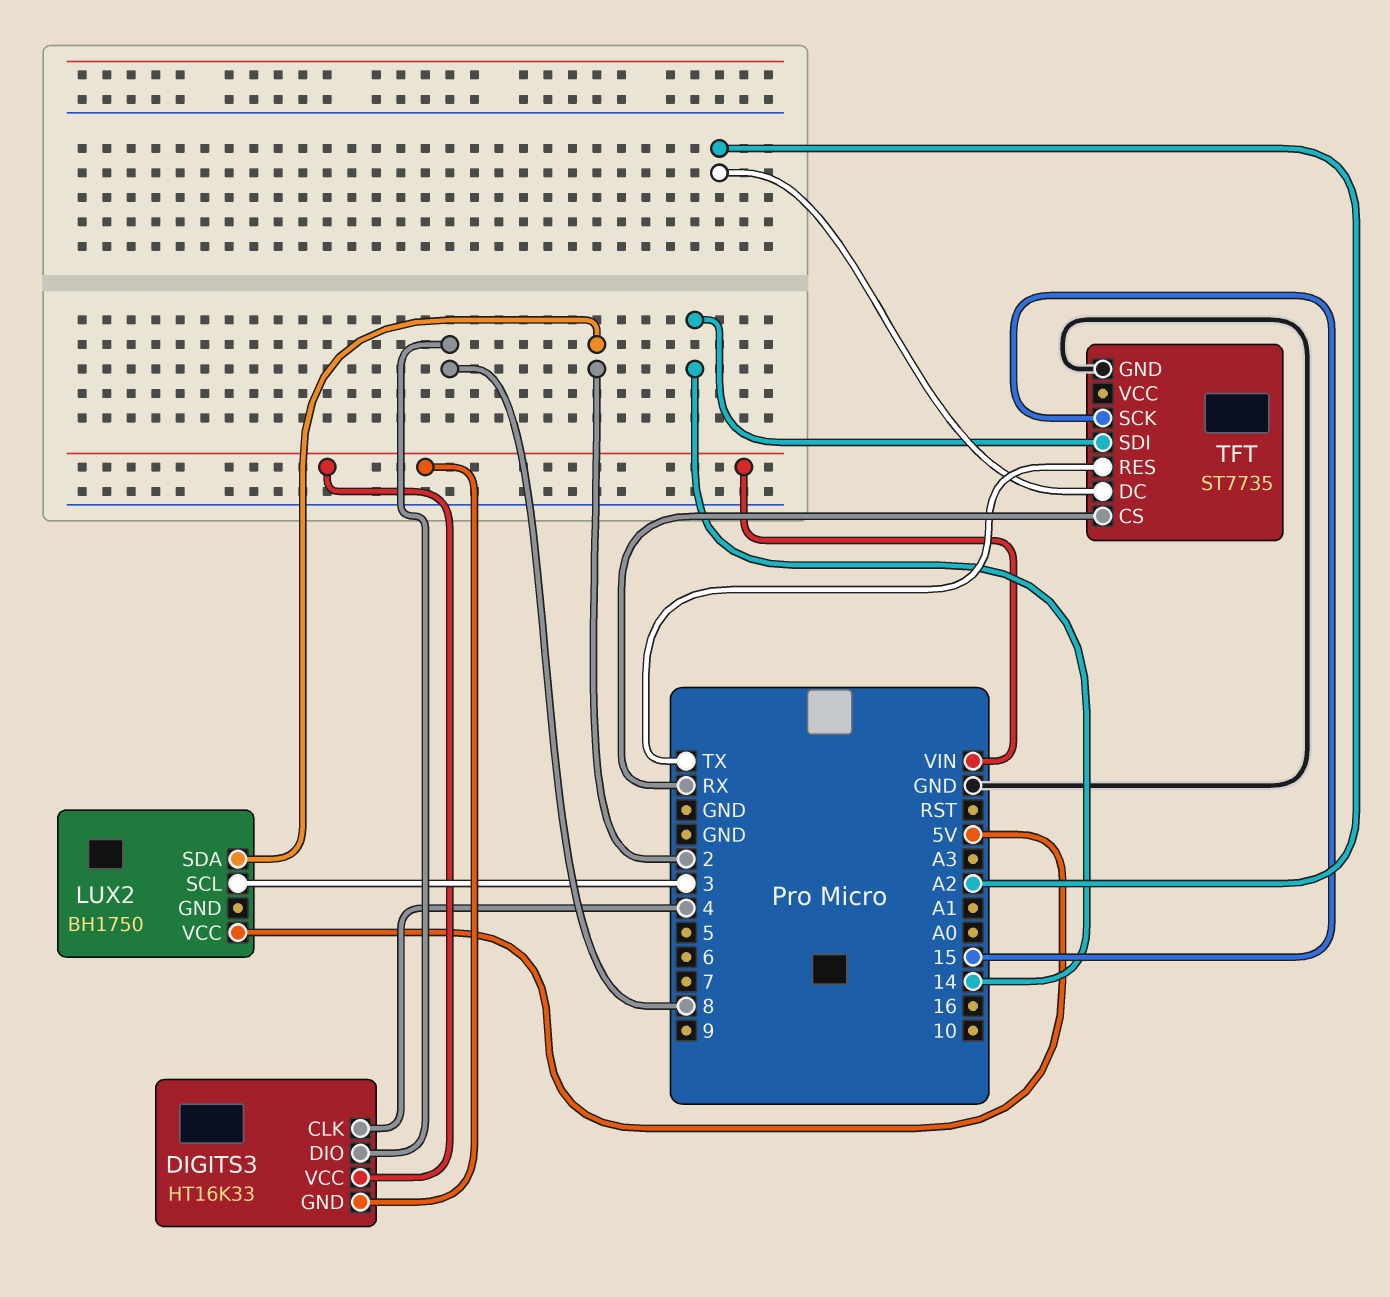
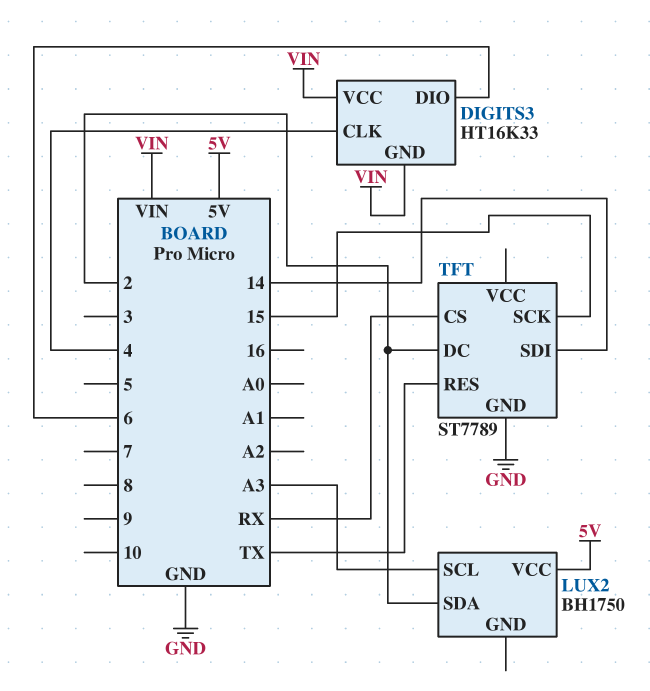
DIGITS3 pin DIO: 8 -> 6
LUX2 pin SCL: 3 -> A3
TFT: ST7735 -> ST7789
TFT pin DC: A2 -> 2

